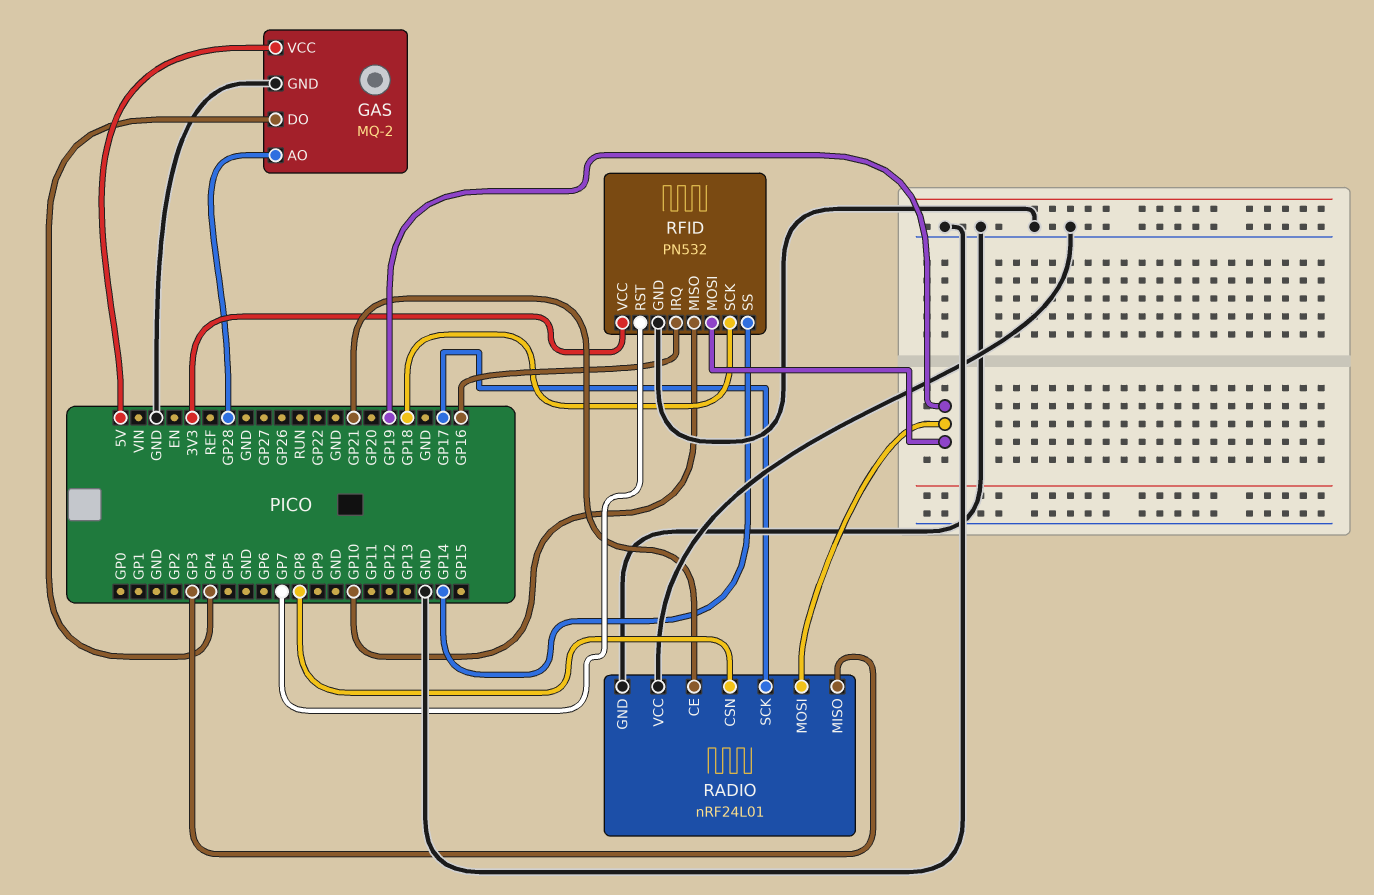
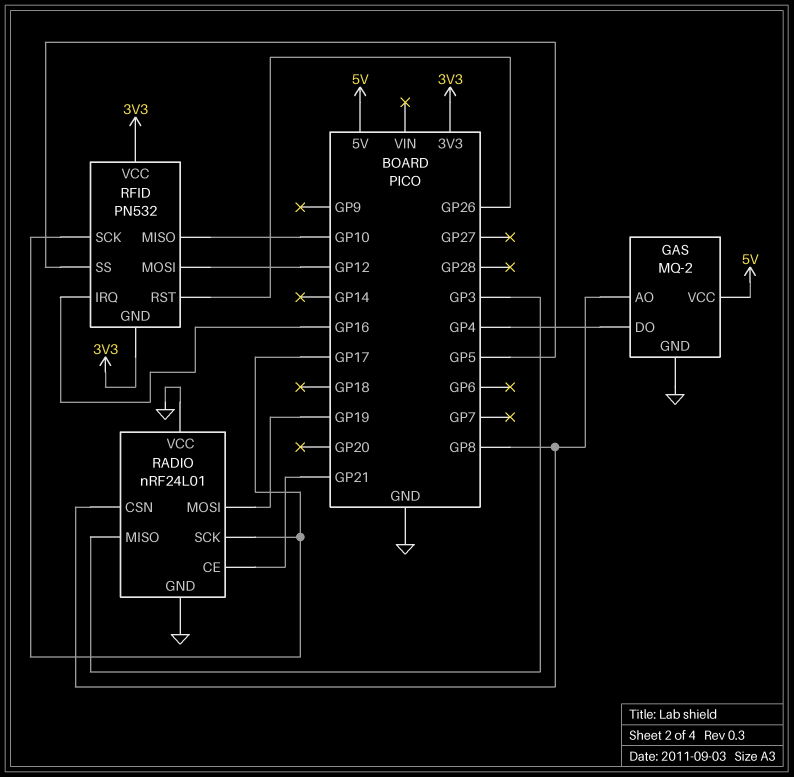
GAS pin AO: GP28 -> GP8
RFID pin GND: GND -> 3V3
RFID pin MOSI: GP19 -> GP12
RFID pin RST: GP7 -> GP26
RFID pin SCK: GP18 -> GP17
RFID pin SS: GP14 -> GP5

